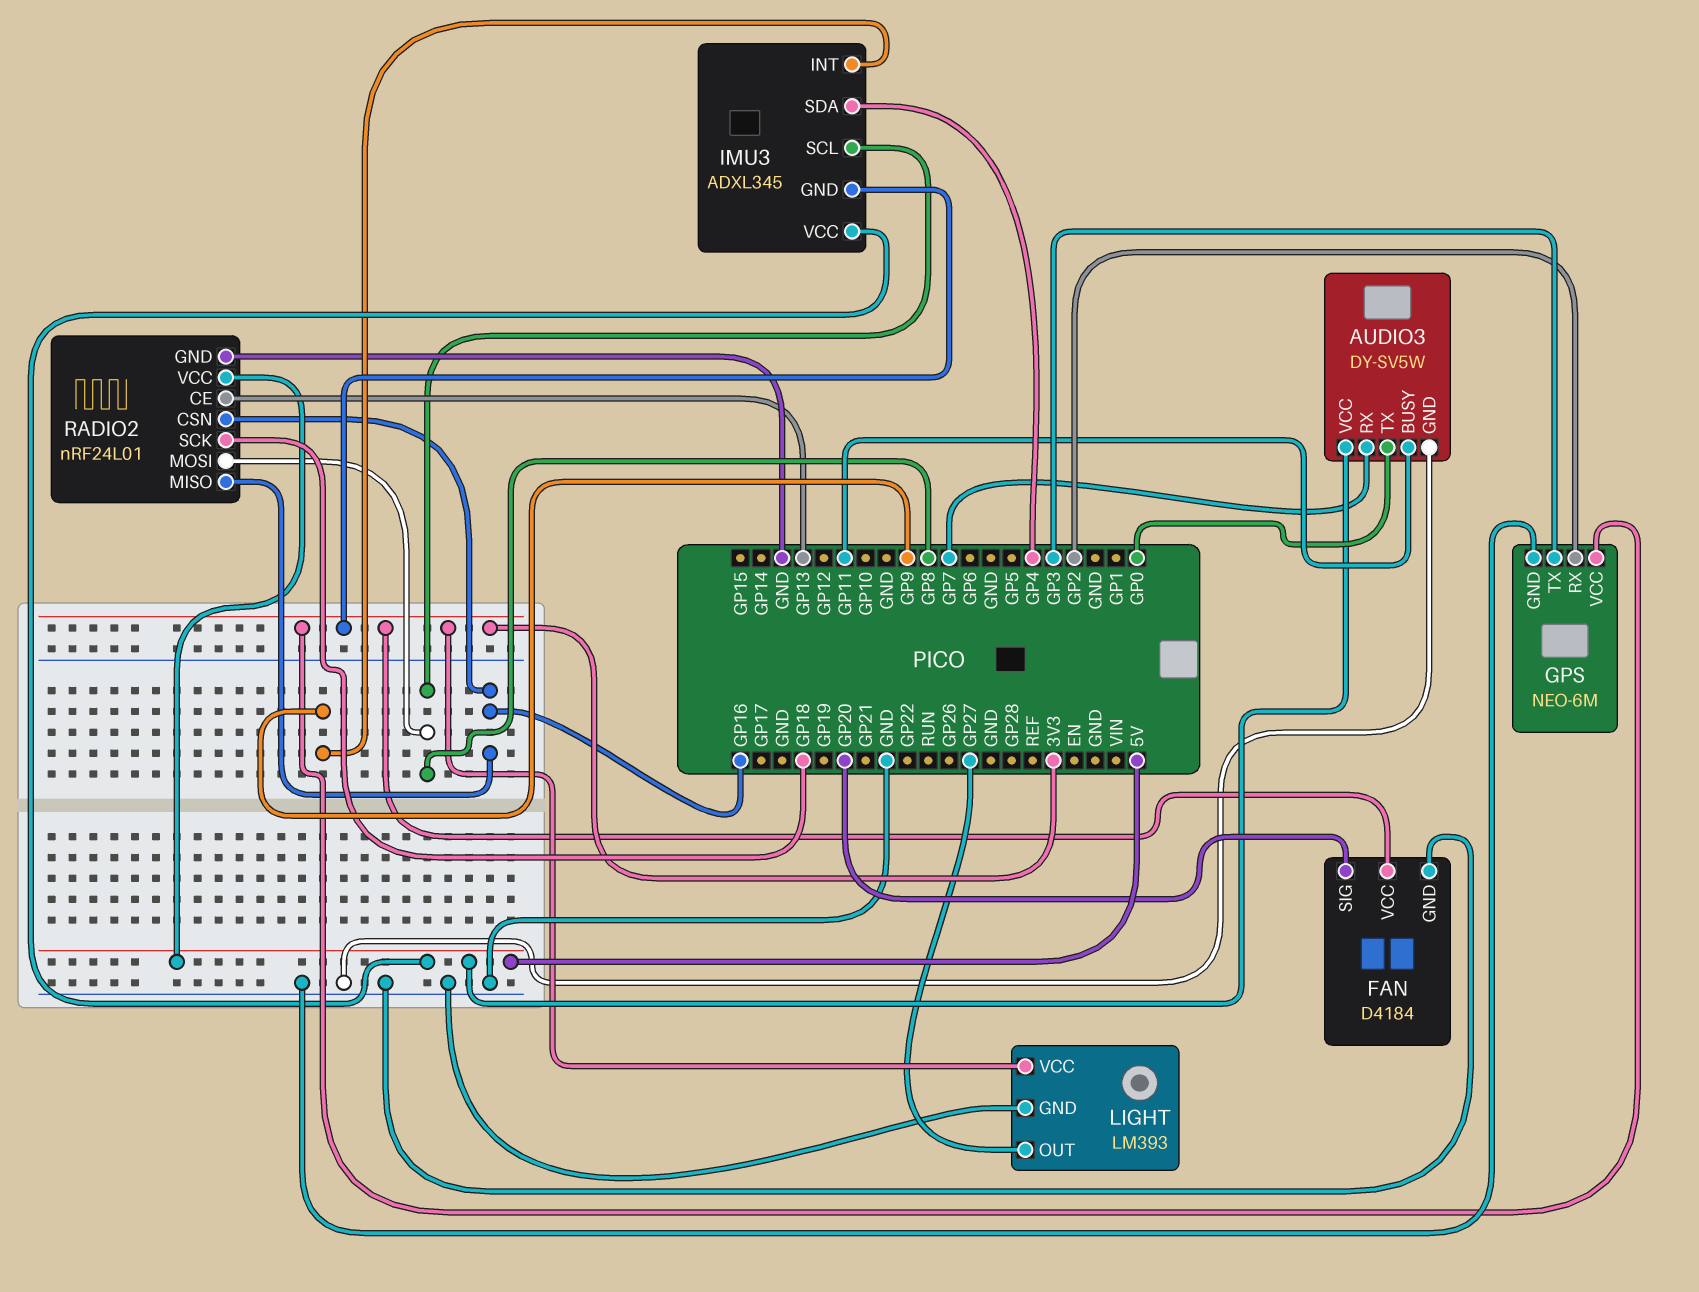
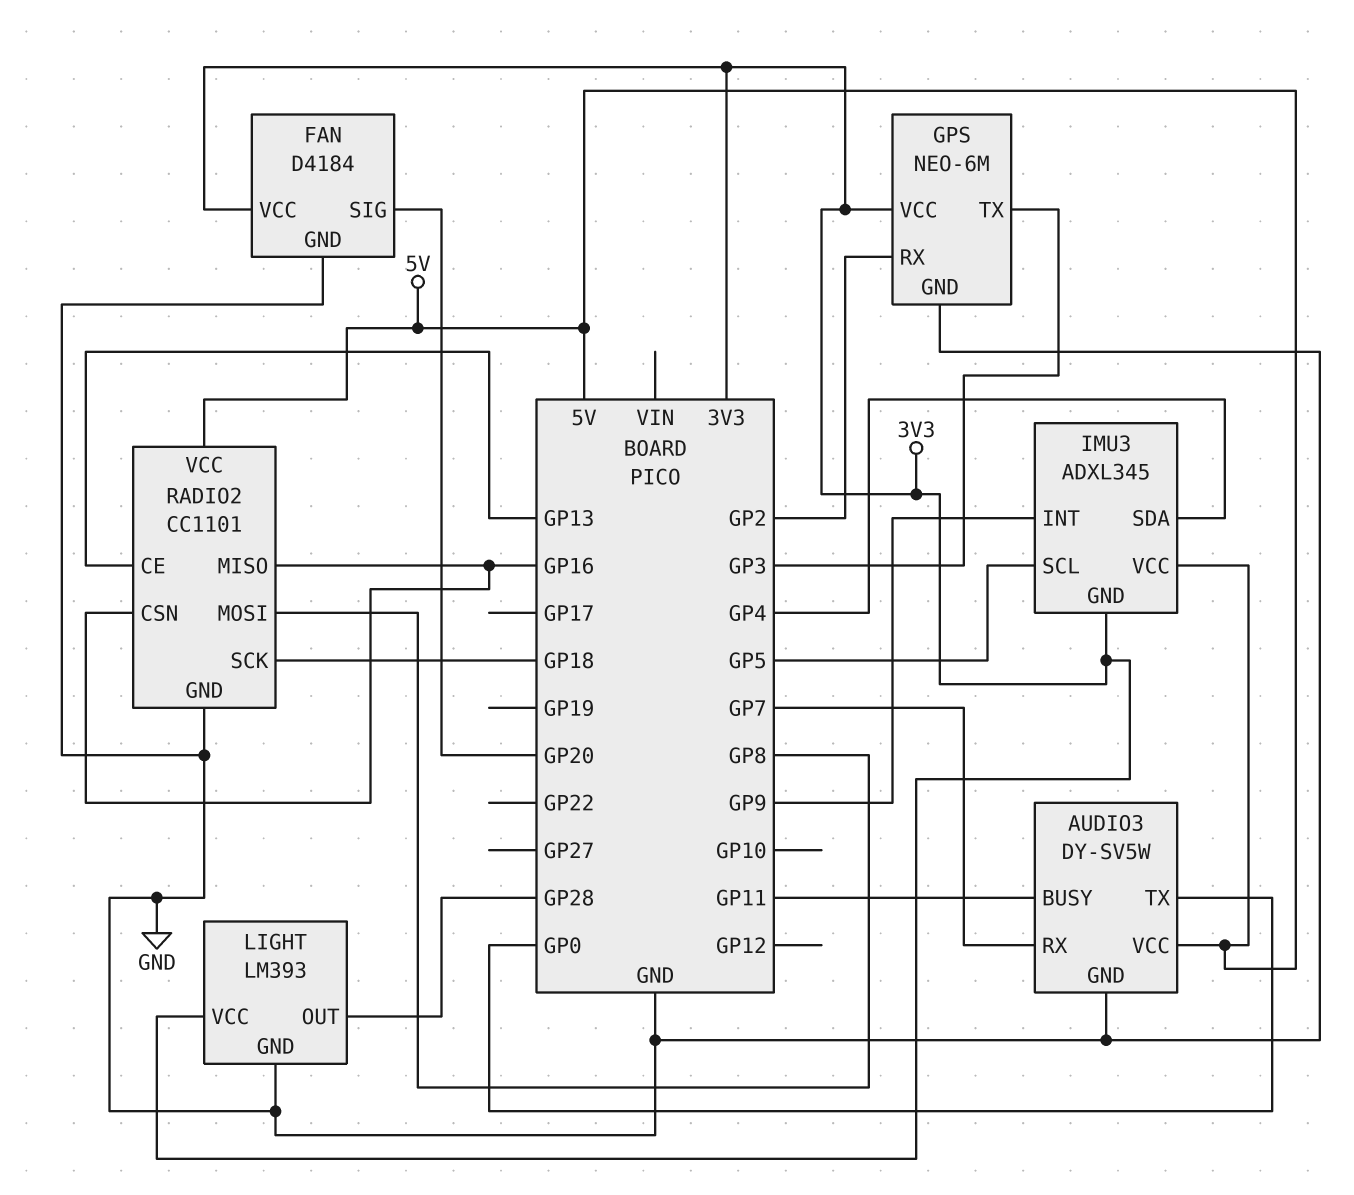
IMU3 pin SCL: GP8 -> GP5
LIGHT pin OUT: GP27 -> GP28
RADIO2: nRF24L01 -> CC1101

